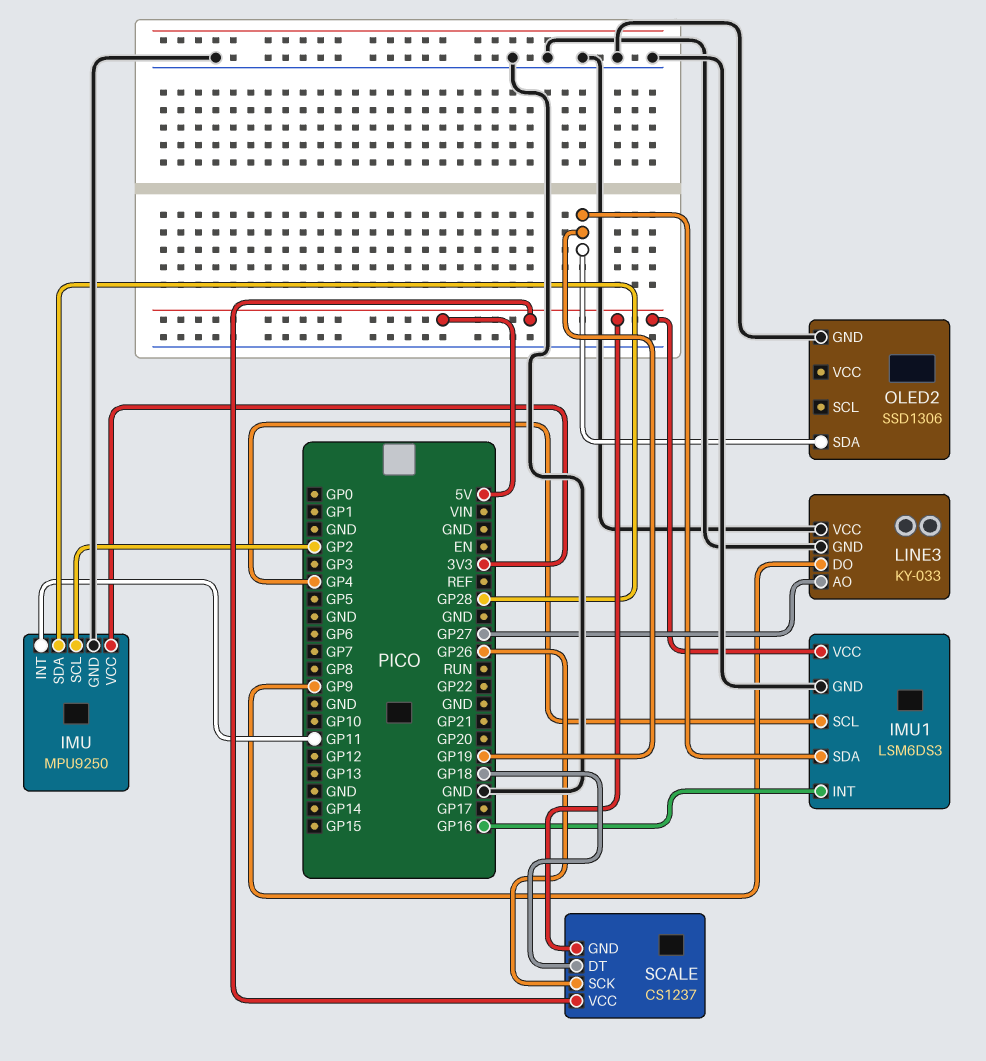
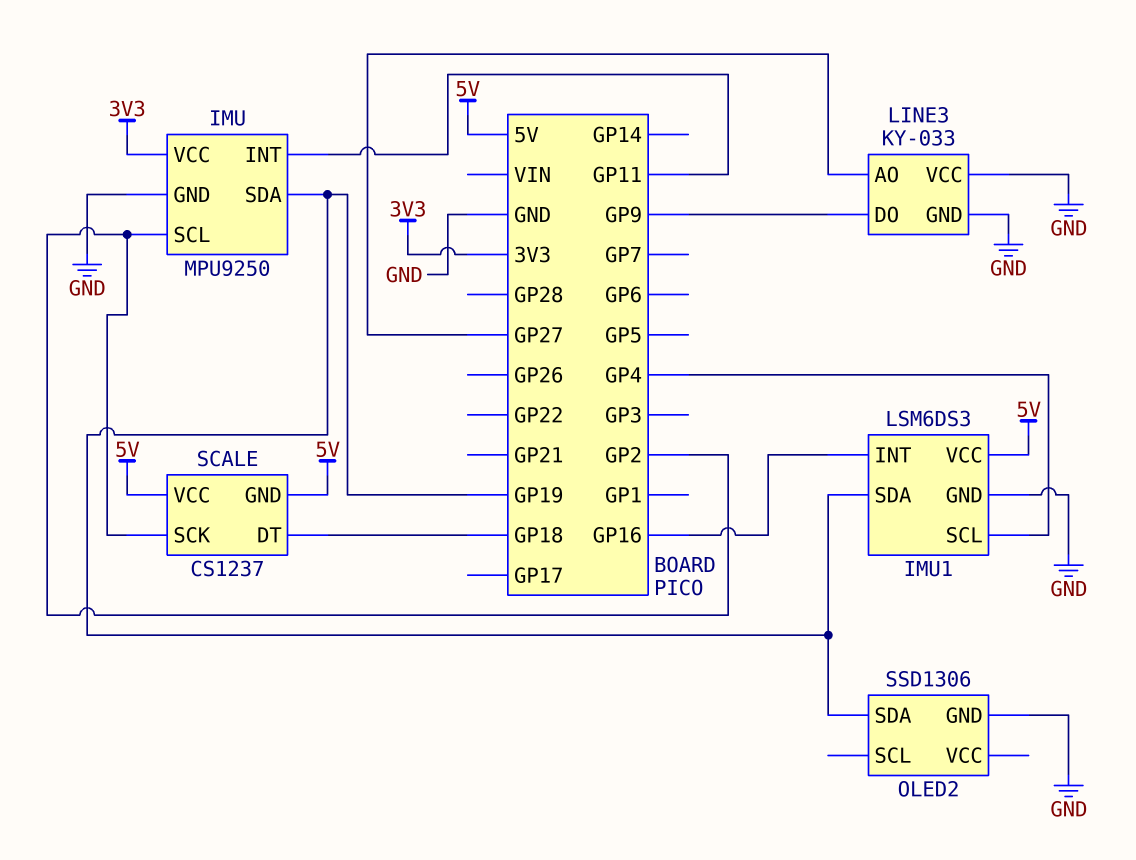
IMU pin SDA: GP28 -> GP19
SCALE pin SCK: GP26 -> GP2

